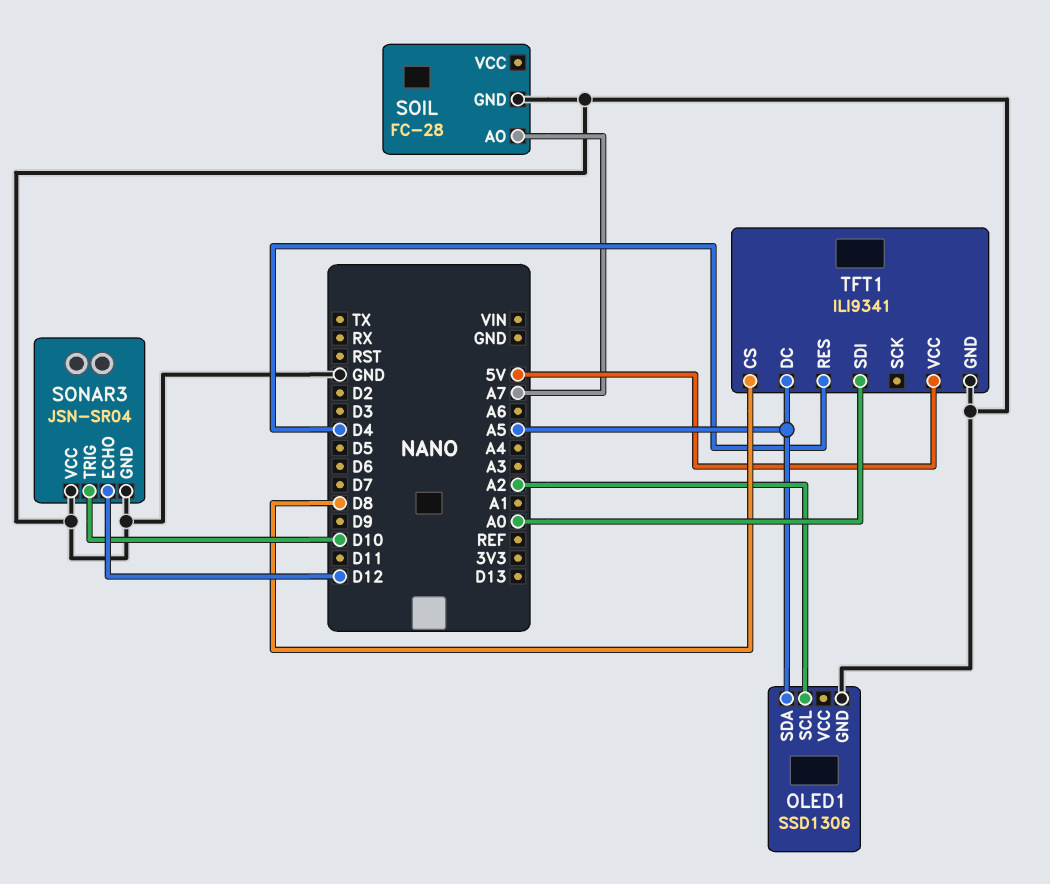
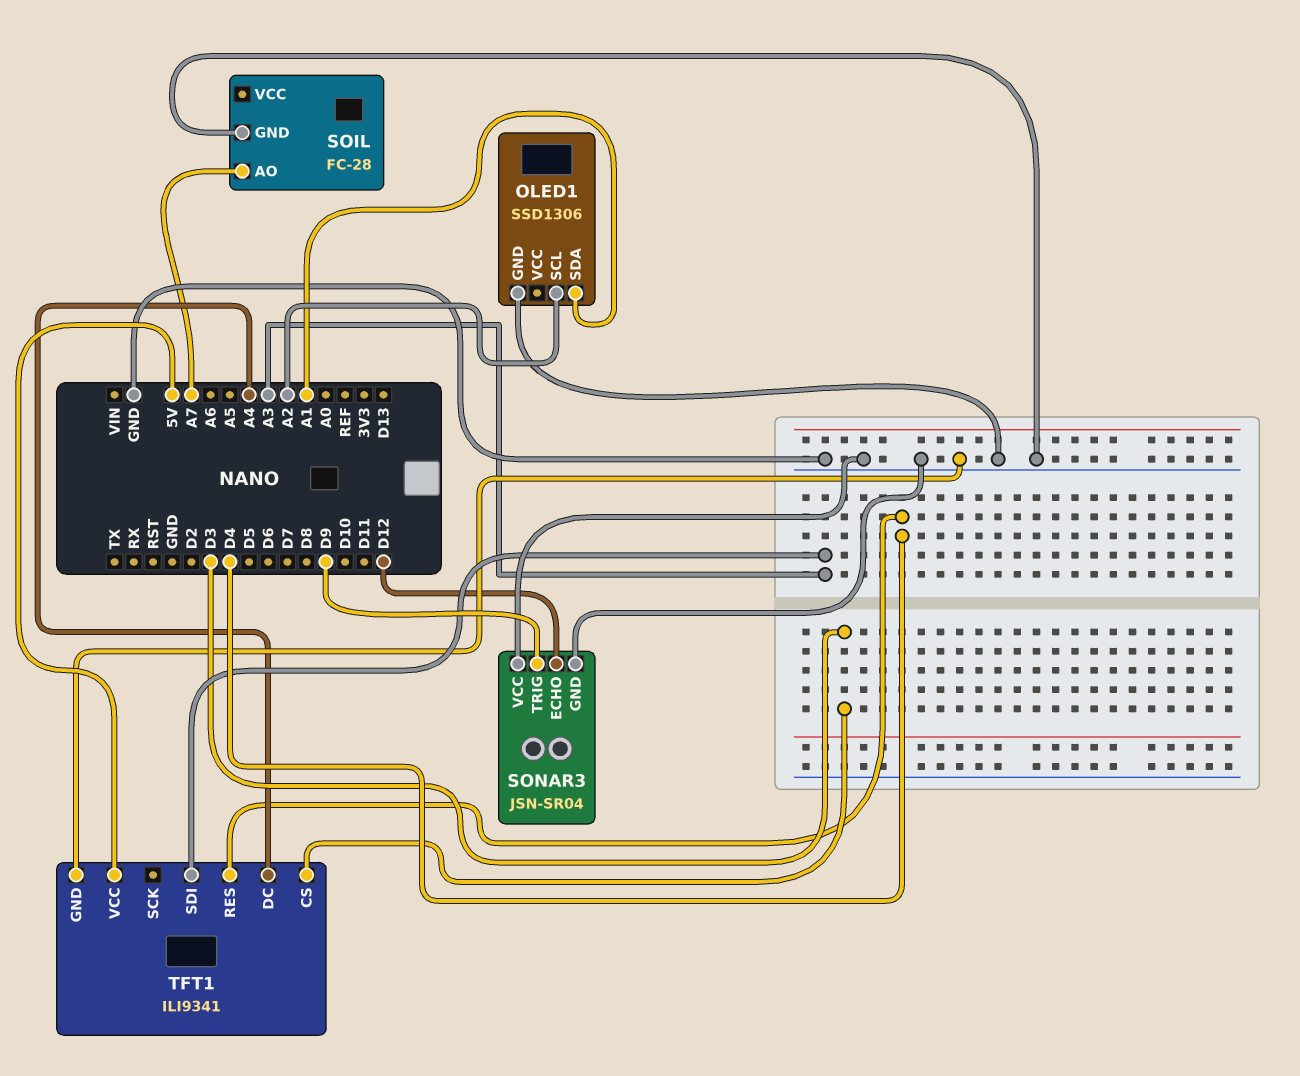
OLED1 pin SDA: A5 -> A1
SONAR3 pin TRIG: D10 -> D9
TFT1 pin CS: D8 -> D3
TFT1 pin DC: A5 -> A4
TFT1 pin SDI: A0 -> A3

